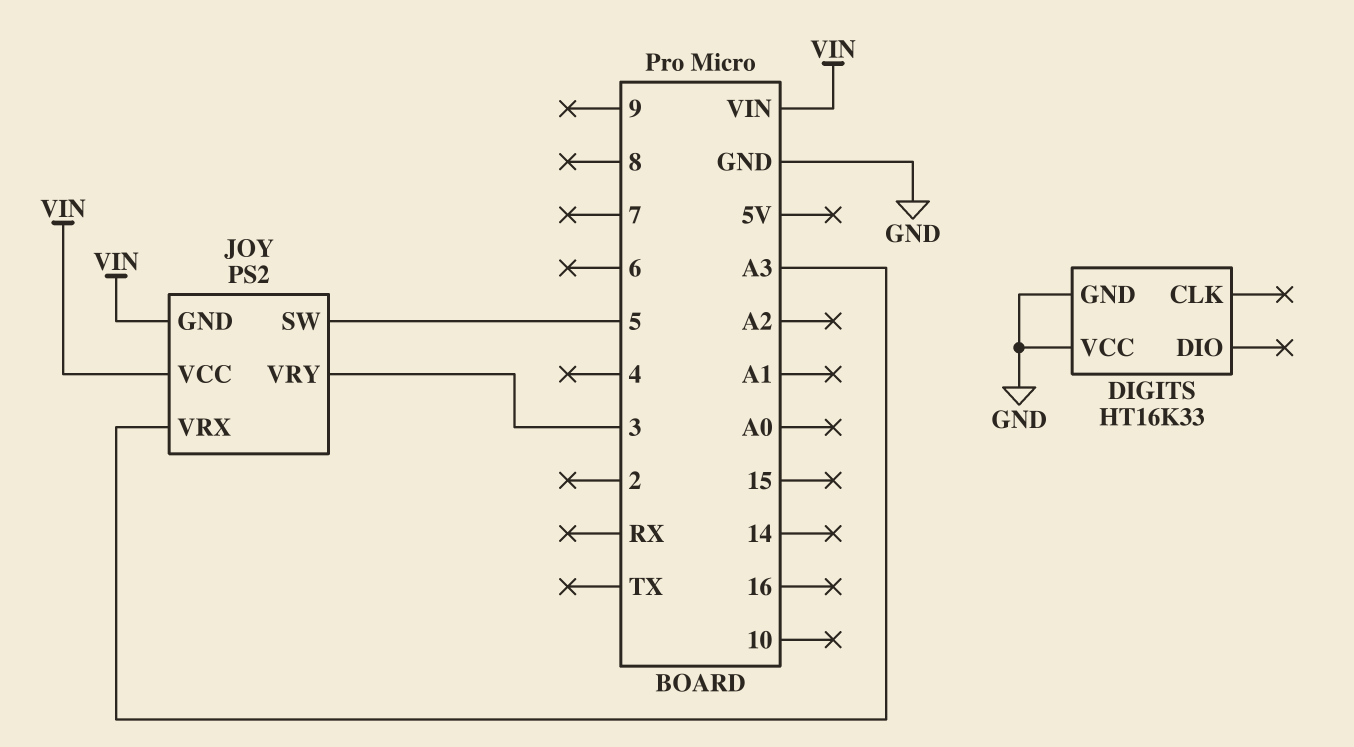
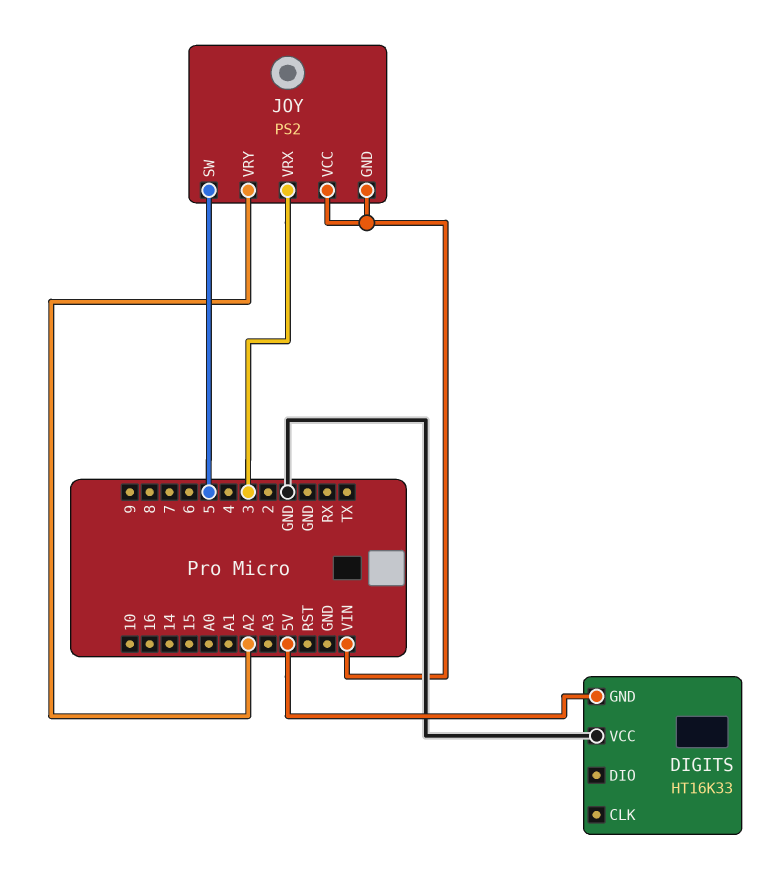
DIGITS pin GND: GND -> 5V
JOY pin VRX: A3 -> 3
JOY pin VRY: 3 -> A2

